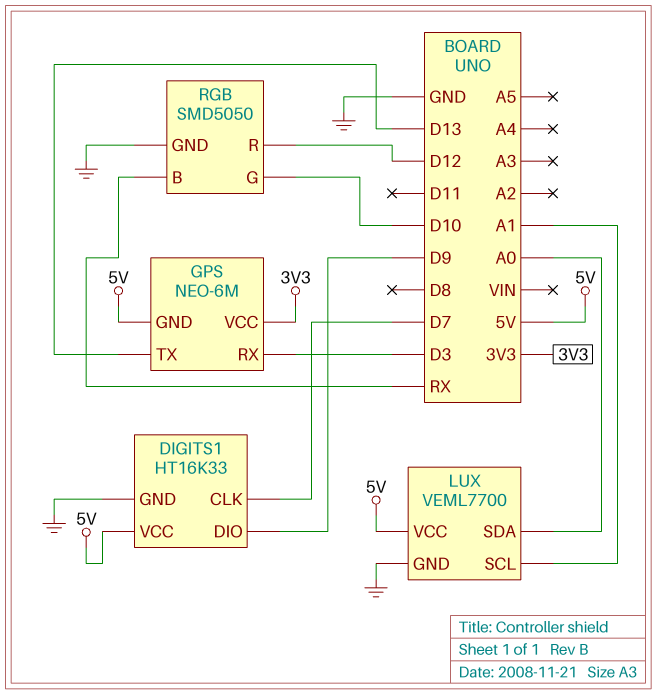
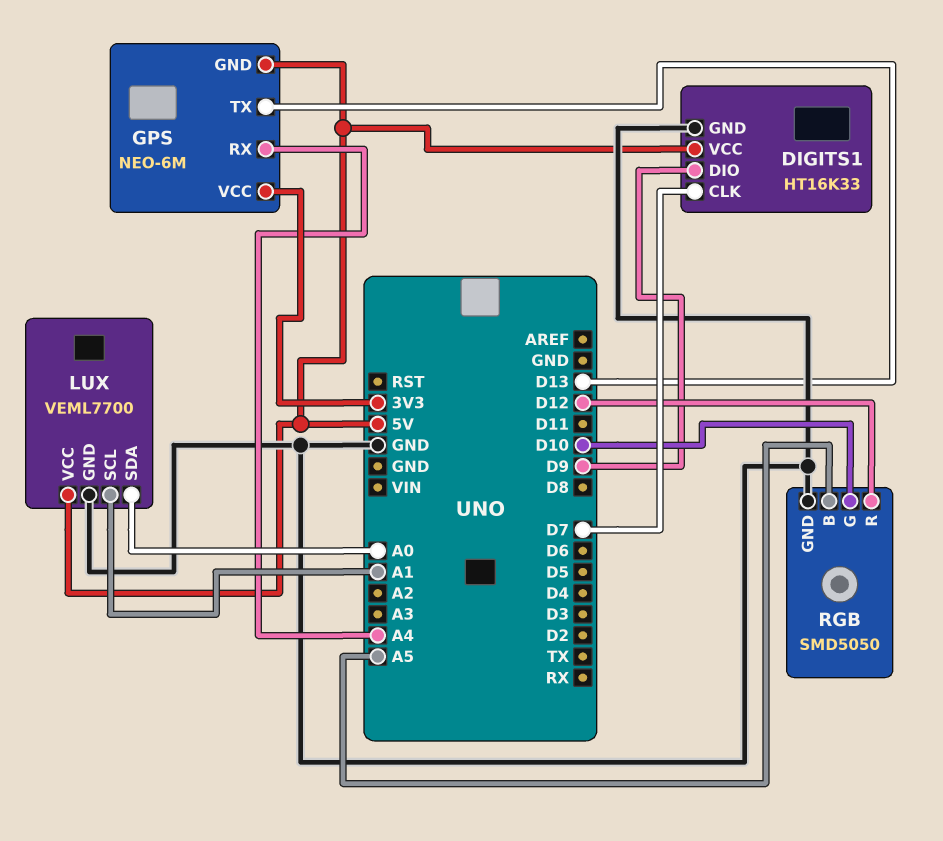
GPS pin RX: D3 -> A4
RGB pin B: RX -> A5

